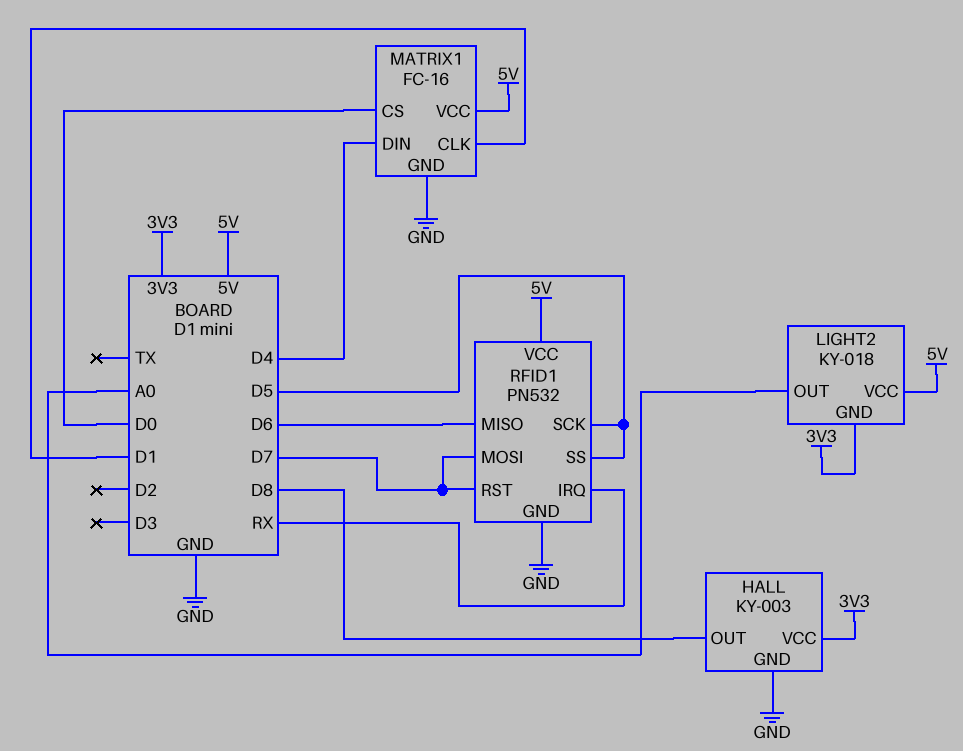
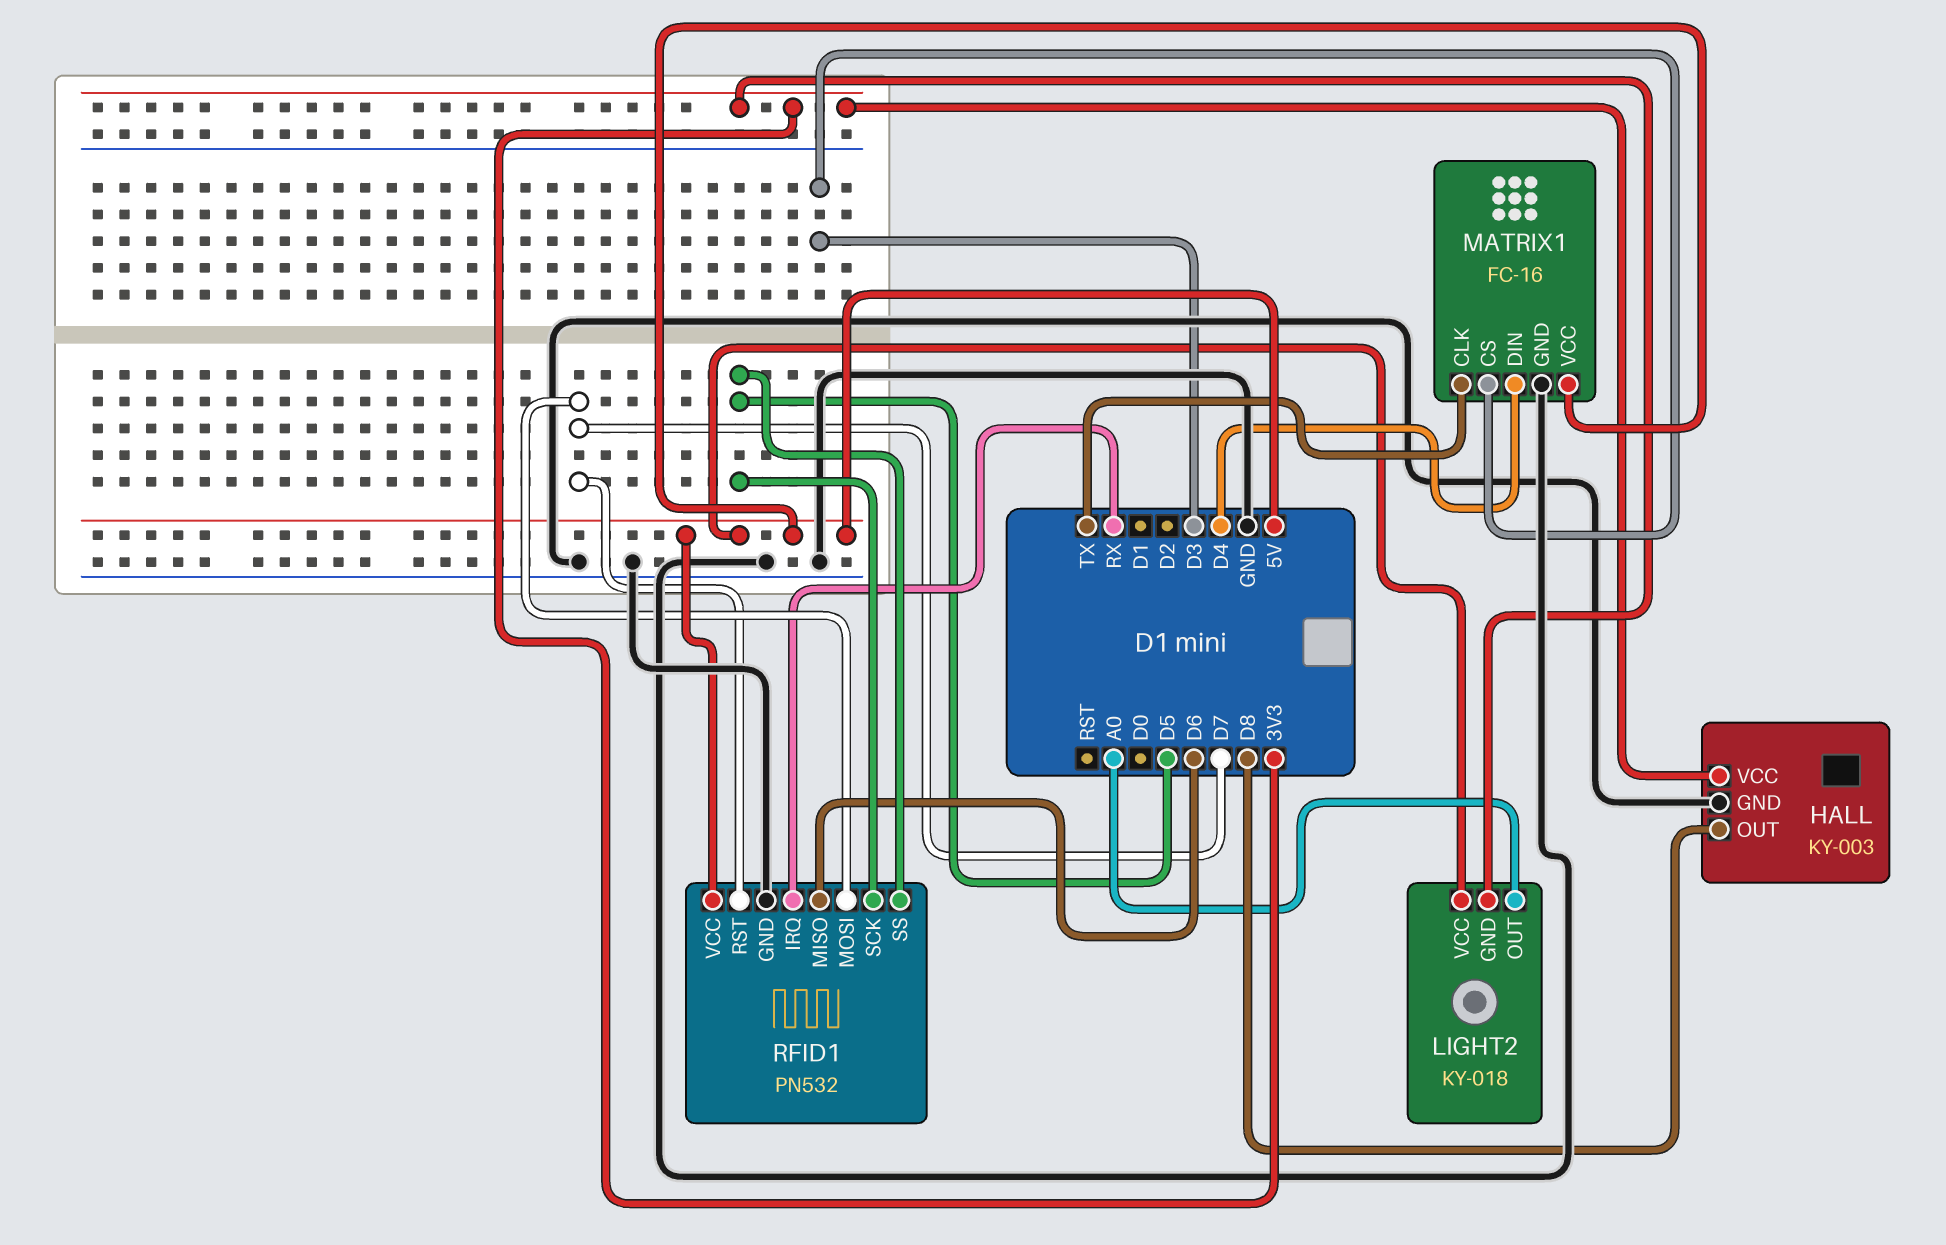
MATRIX1 pin CLK: D1 -> TX
MATRIX1 pin CS: D0 -> D3

